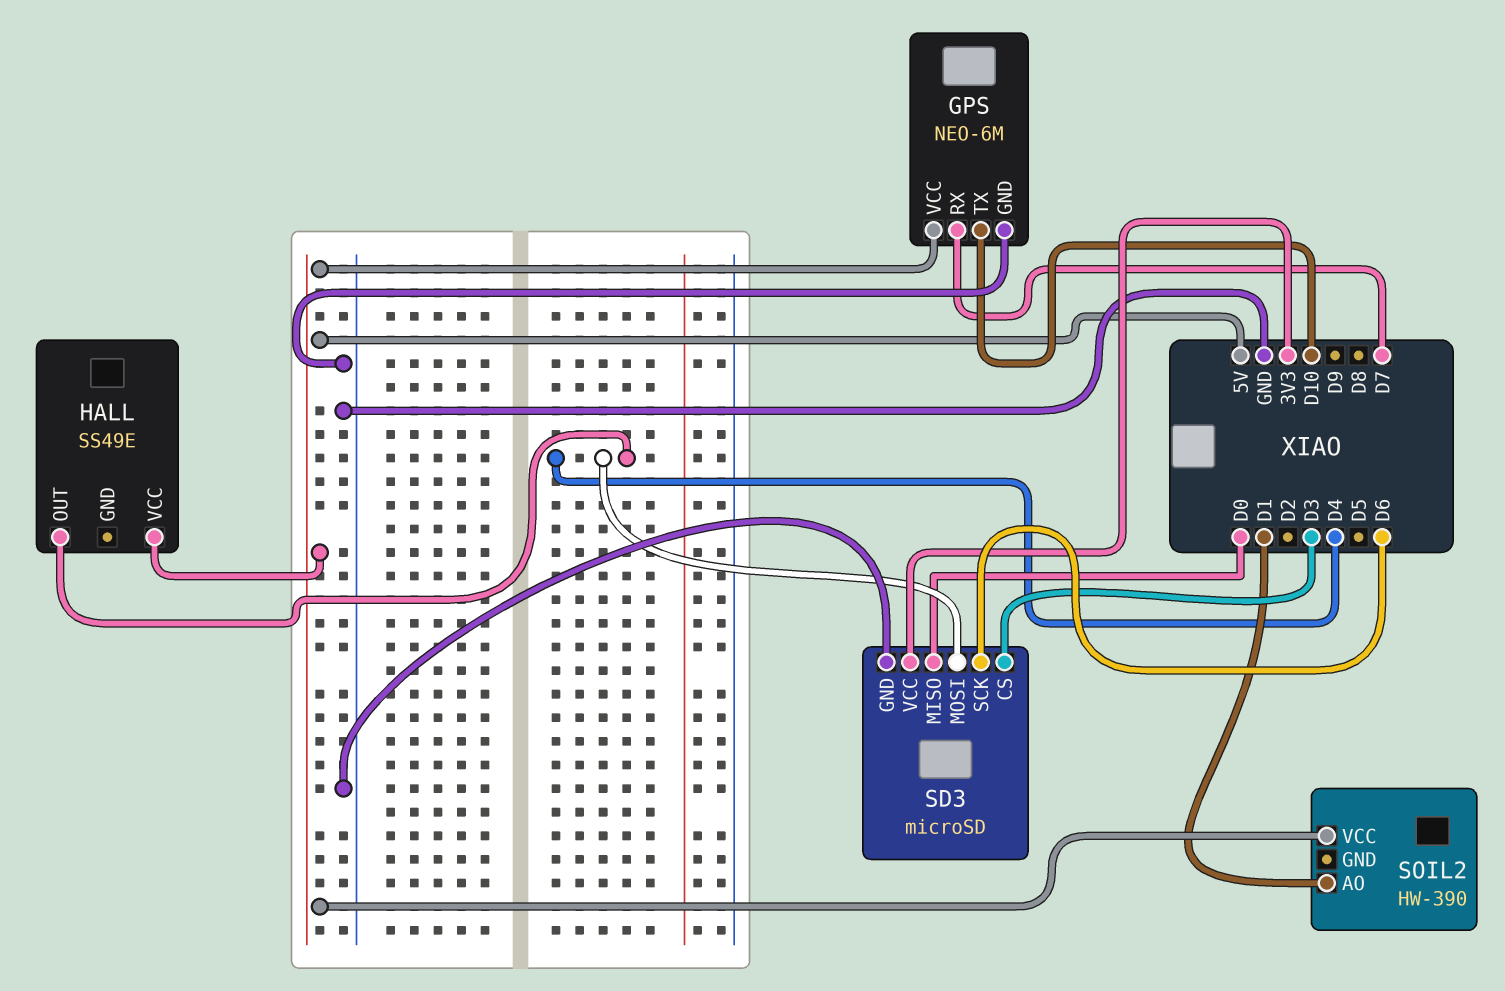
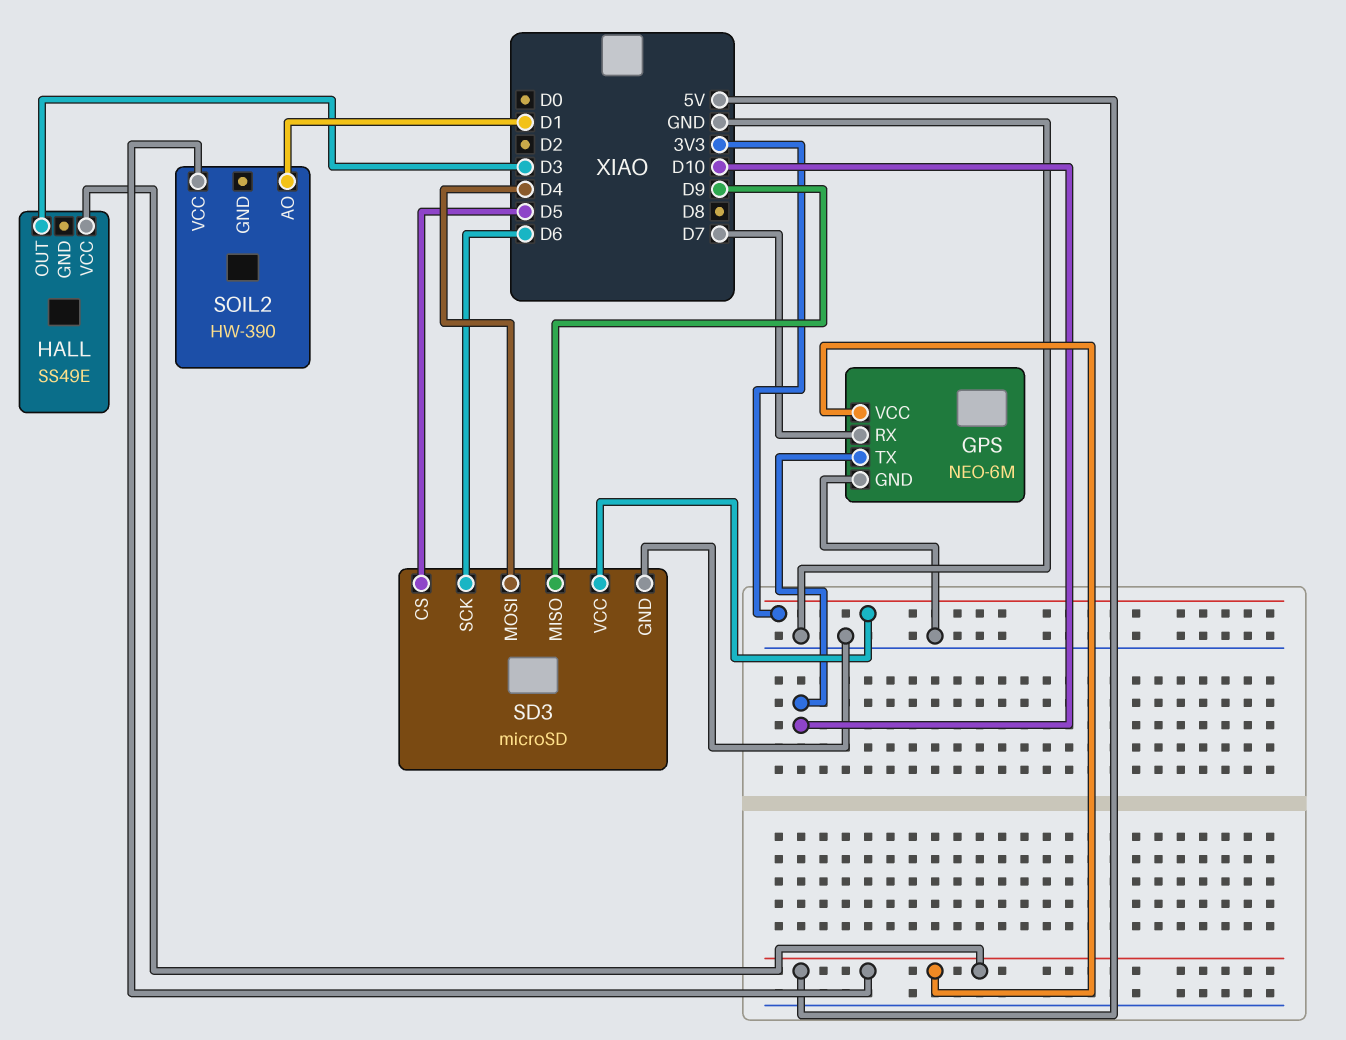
HALL pin OUT: D4 -> D3
SD3 pin CS: D3 -> D5
SD3 pin MISO: D0 -> D9

